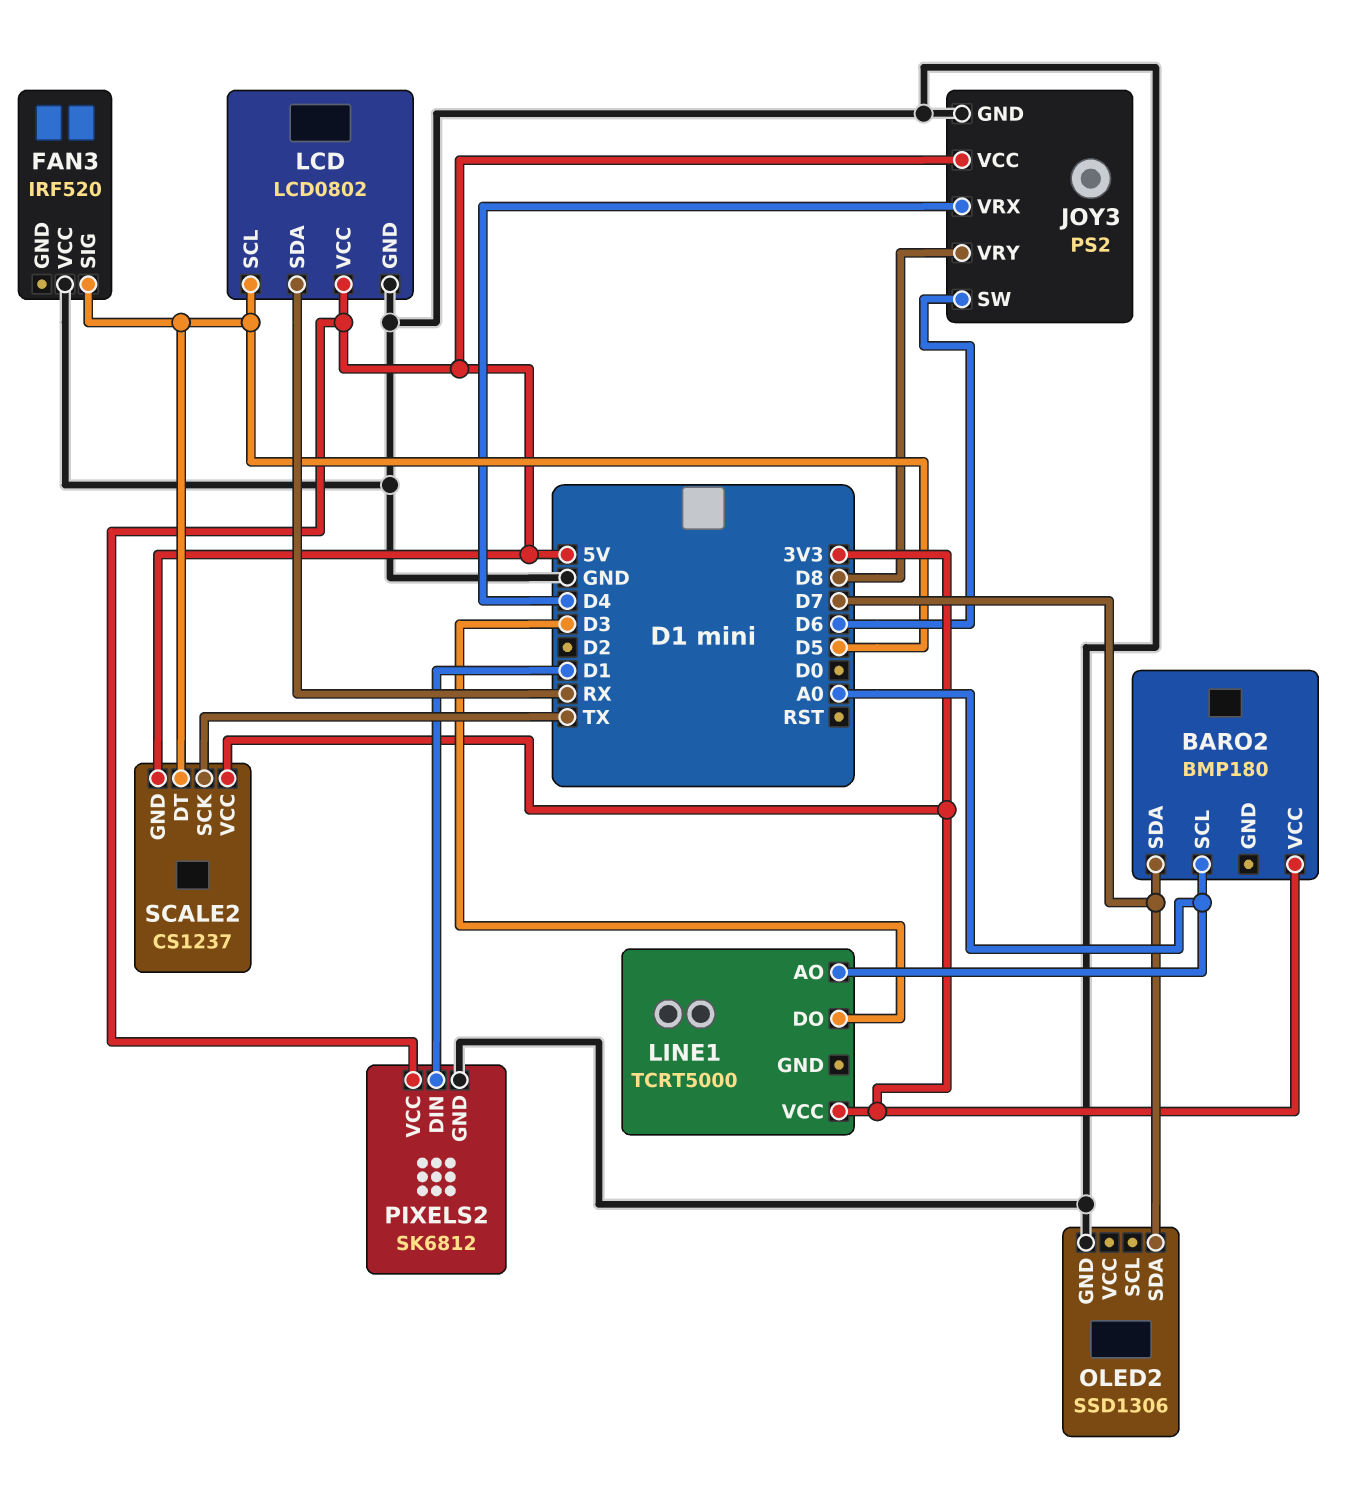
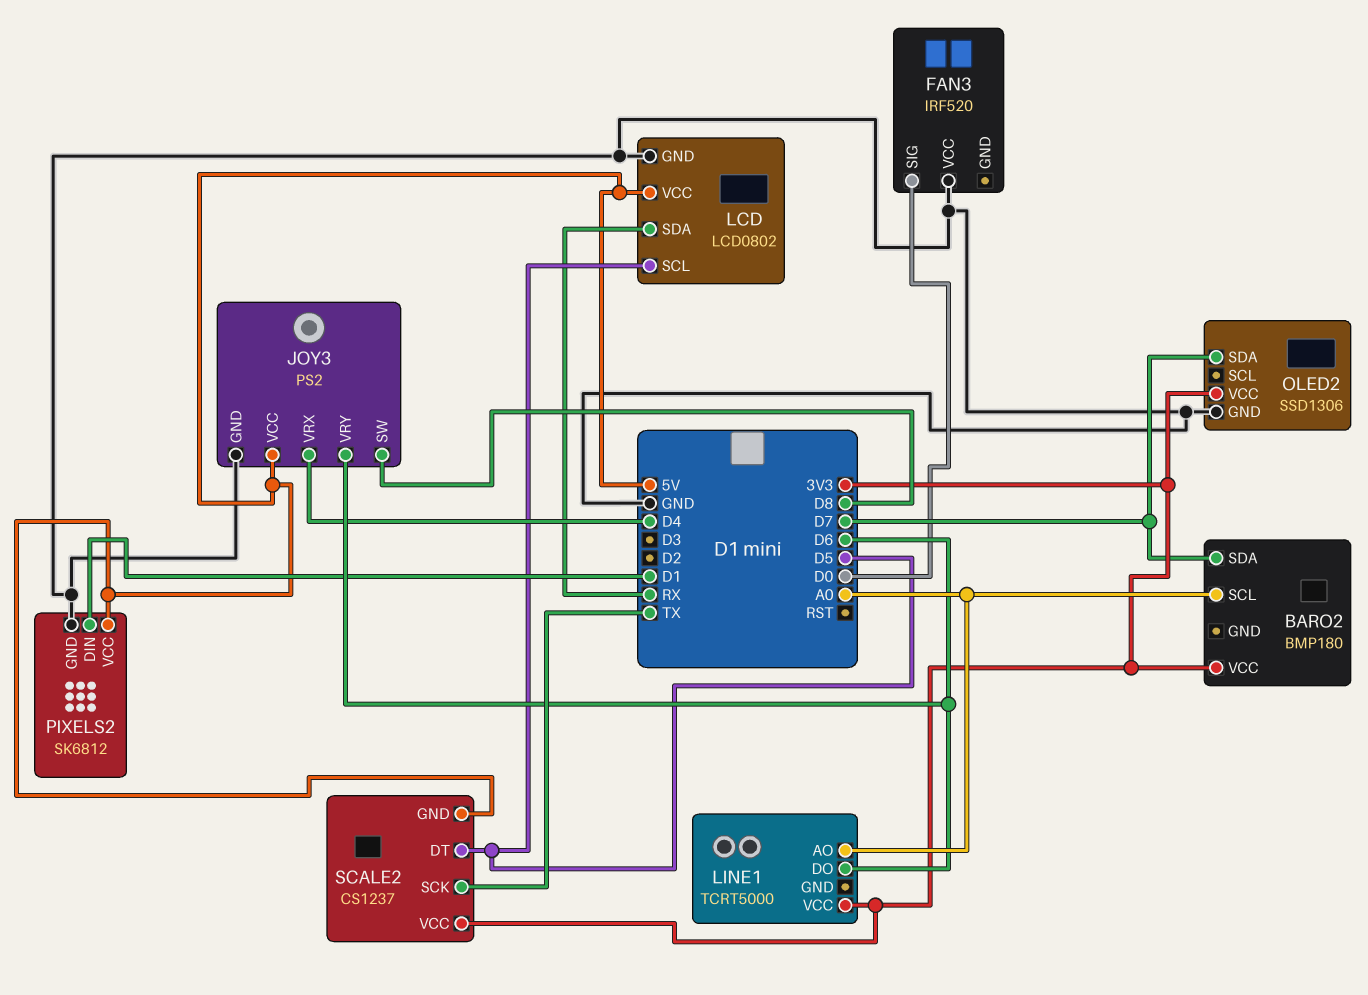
FAN3 pin SIG: D5 -> D0
JOY3 pin SW: D6 -> D8
JOY3 pin VRY: D8 -> D6
LINE1 pin DO: D3 -> D6
OLED2 pin VCC: none -> 3V3

